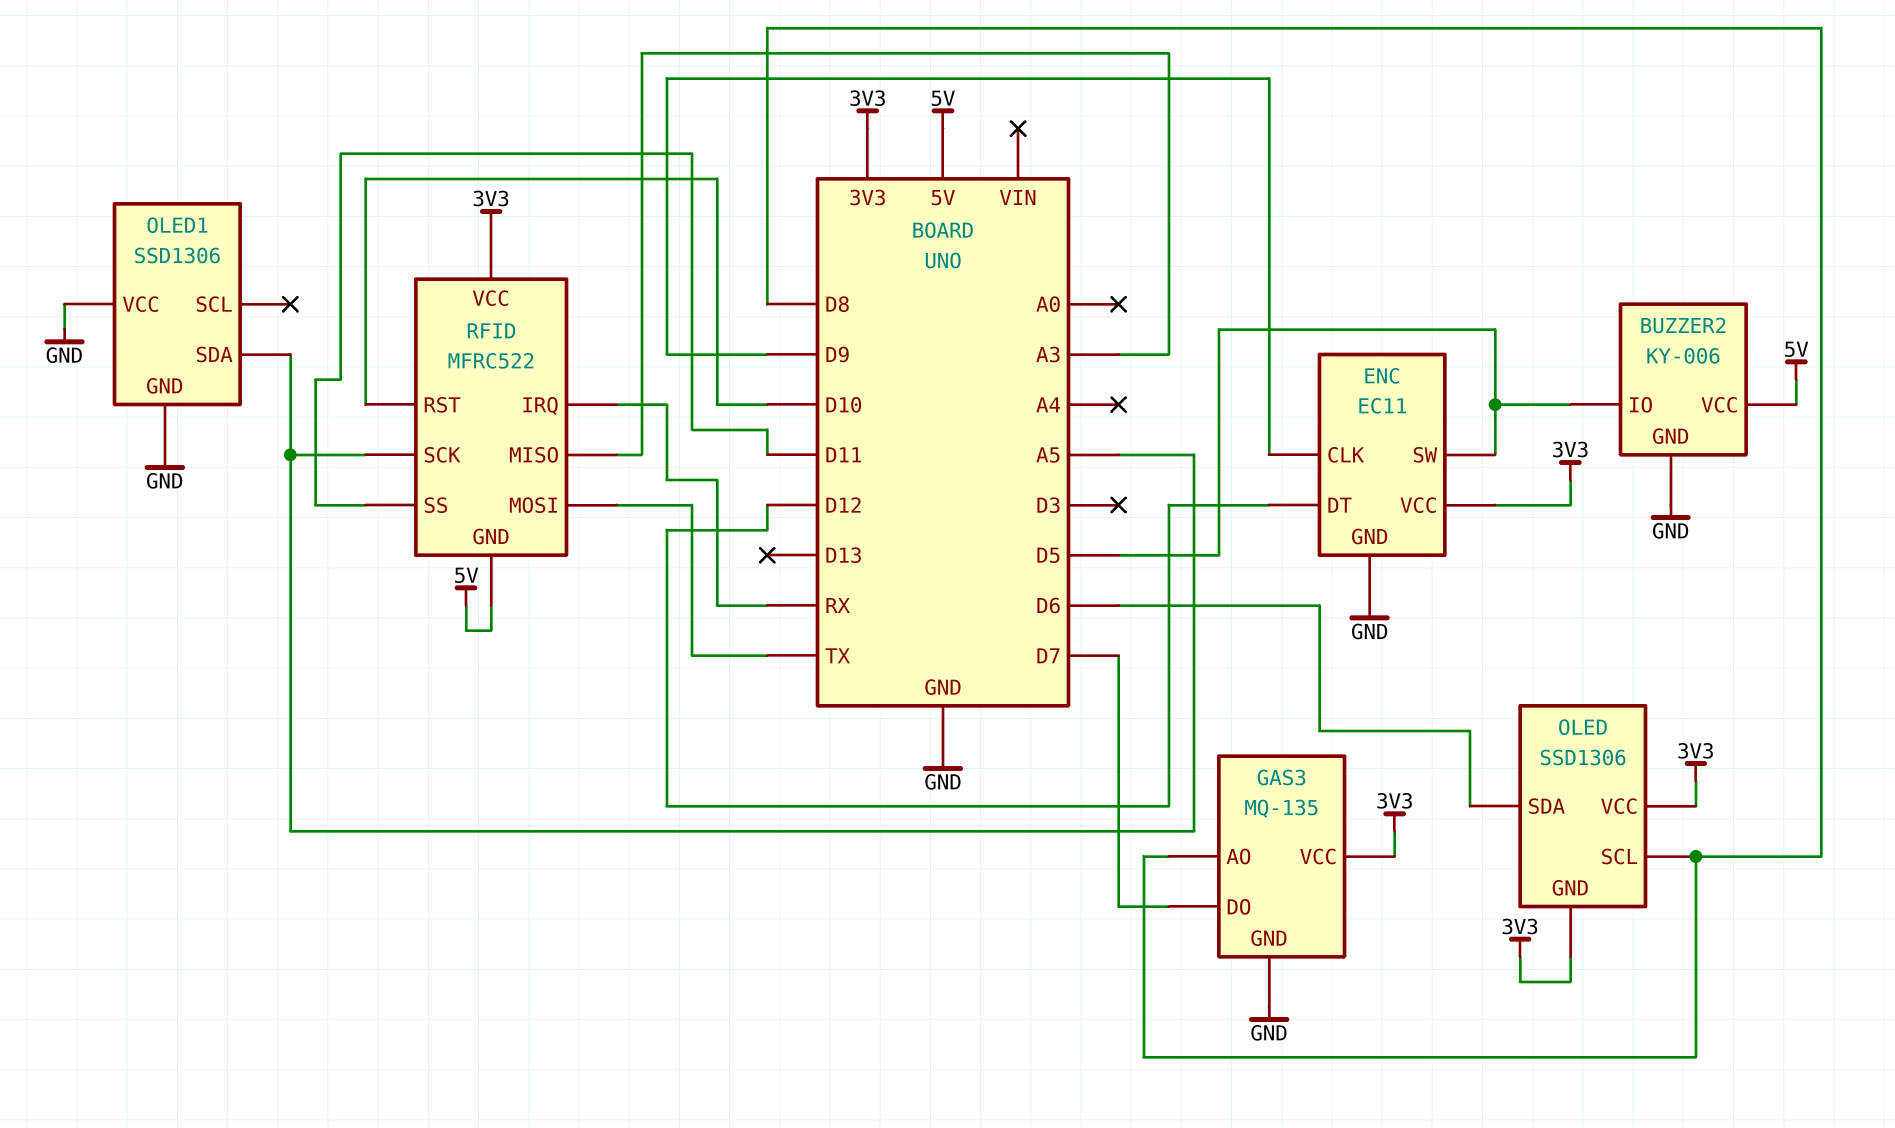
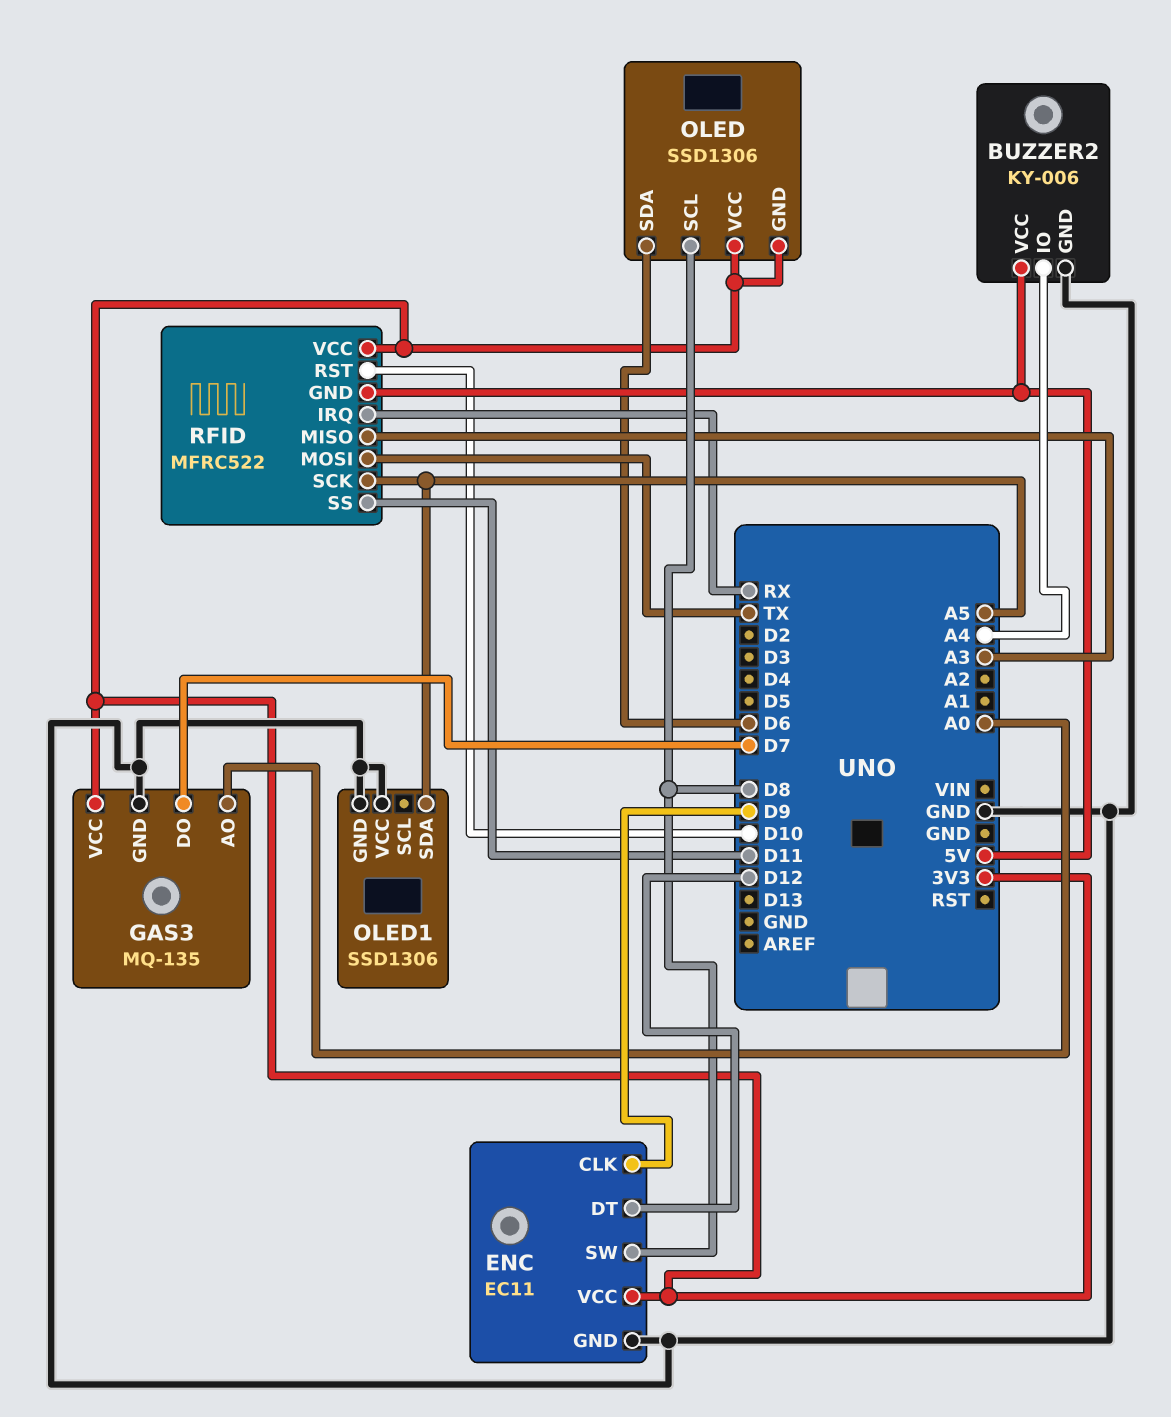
BUZZER2 pin IO: D5 -> A4
ENC pin SW: D5 -> D8
GAS3 pin AO: D8 -> A0

